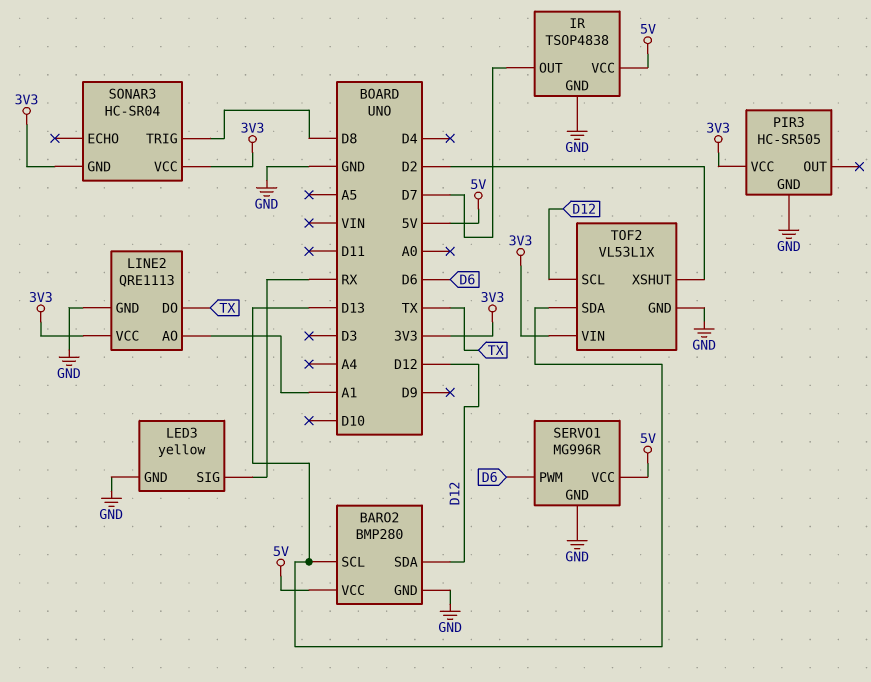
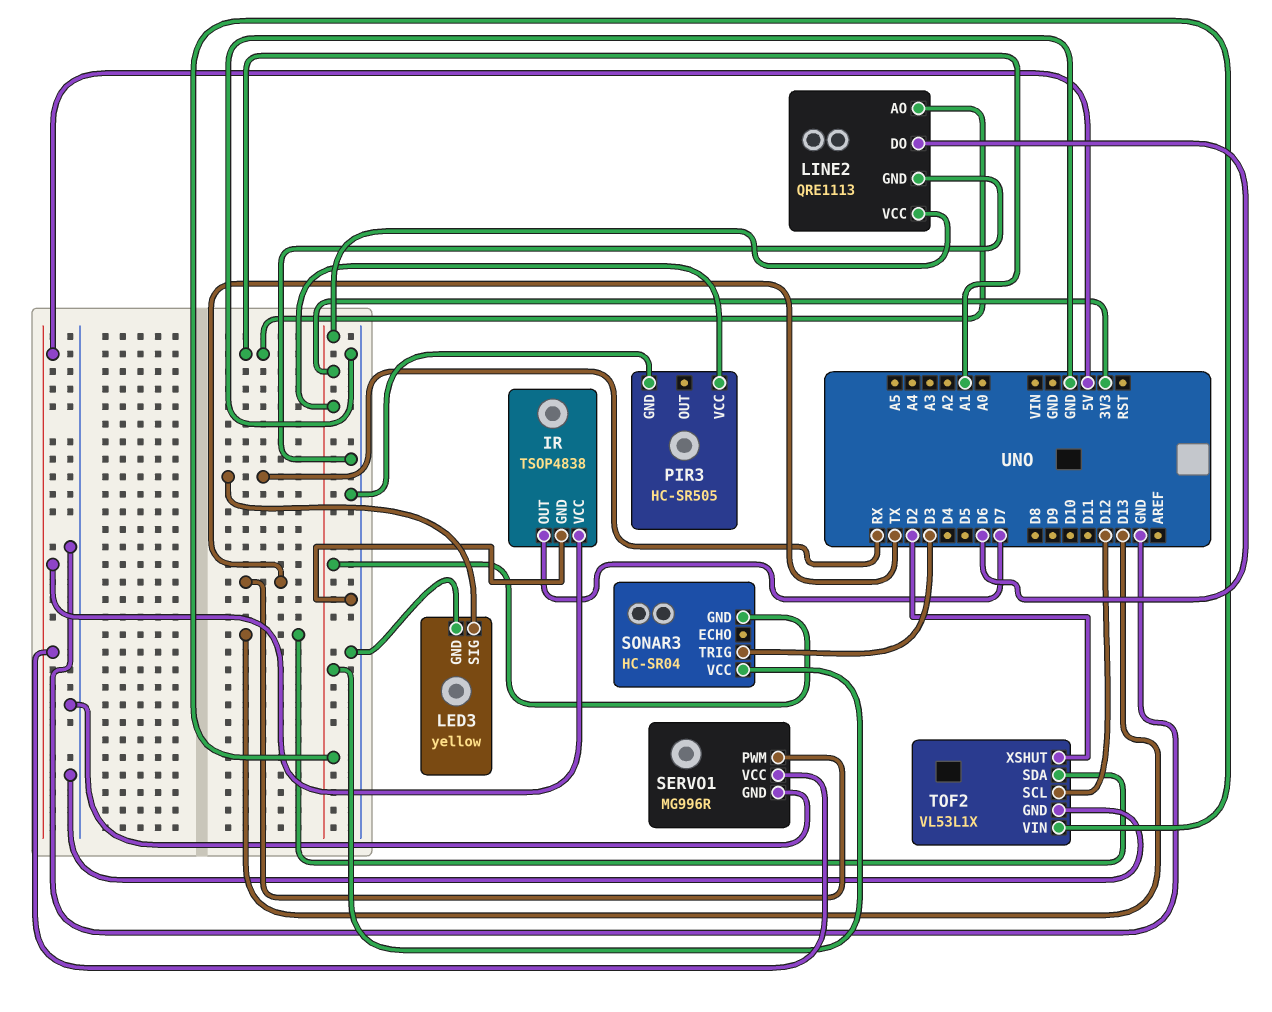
BARO2: BMP280 -> none
BARO2 pin GND: GND -> none
BARO2 pin SCL: D13 -> none
BARO2 pin SDA: D12 -> none
BARO2 pin VCC: 5V -> none
LINE2 pin DO: TX -> D6
SERVO1 pin PWM: D6 -> TX
SONAR3 pin TRIG: D8 -> D3

